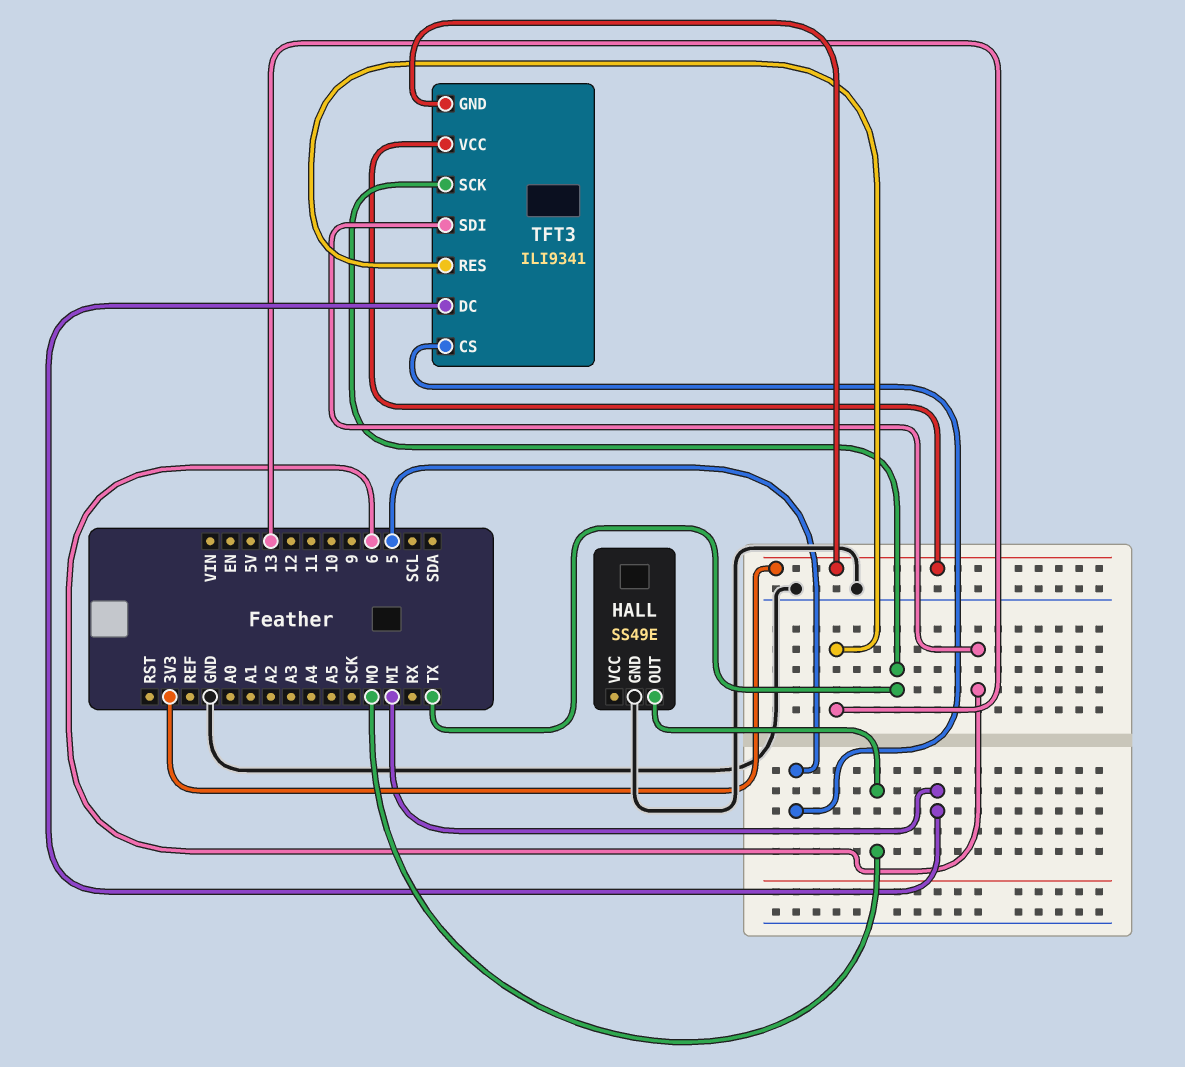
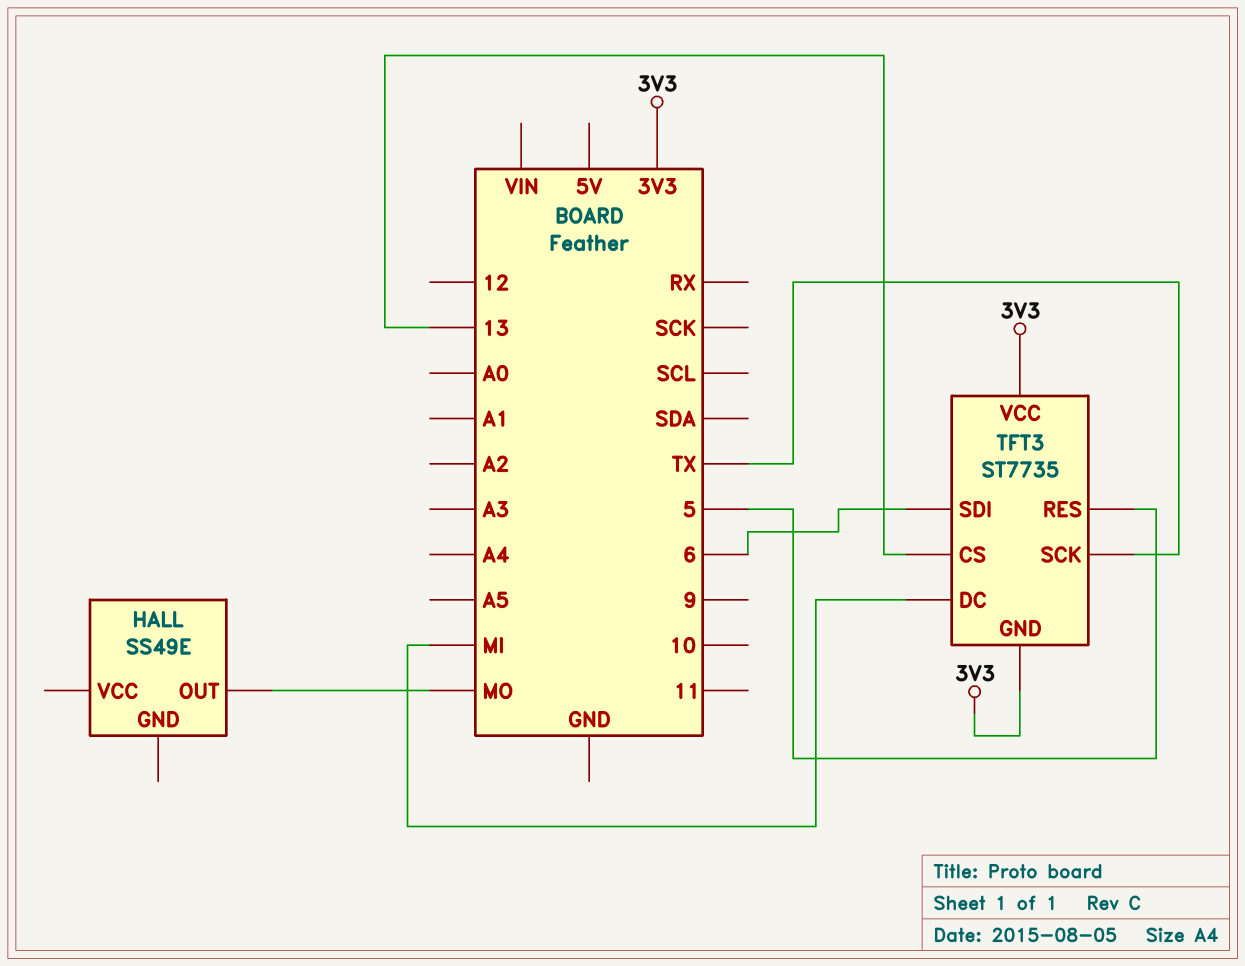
HALL pin GND: GND -> none
TFT3: ILI9341 -> ST7735
TFT3 pin CS: 5 -> 13
TFT3 pin RES: 13 -> 5

